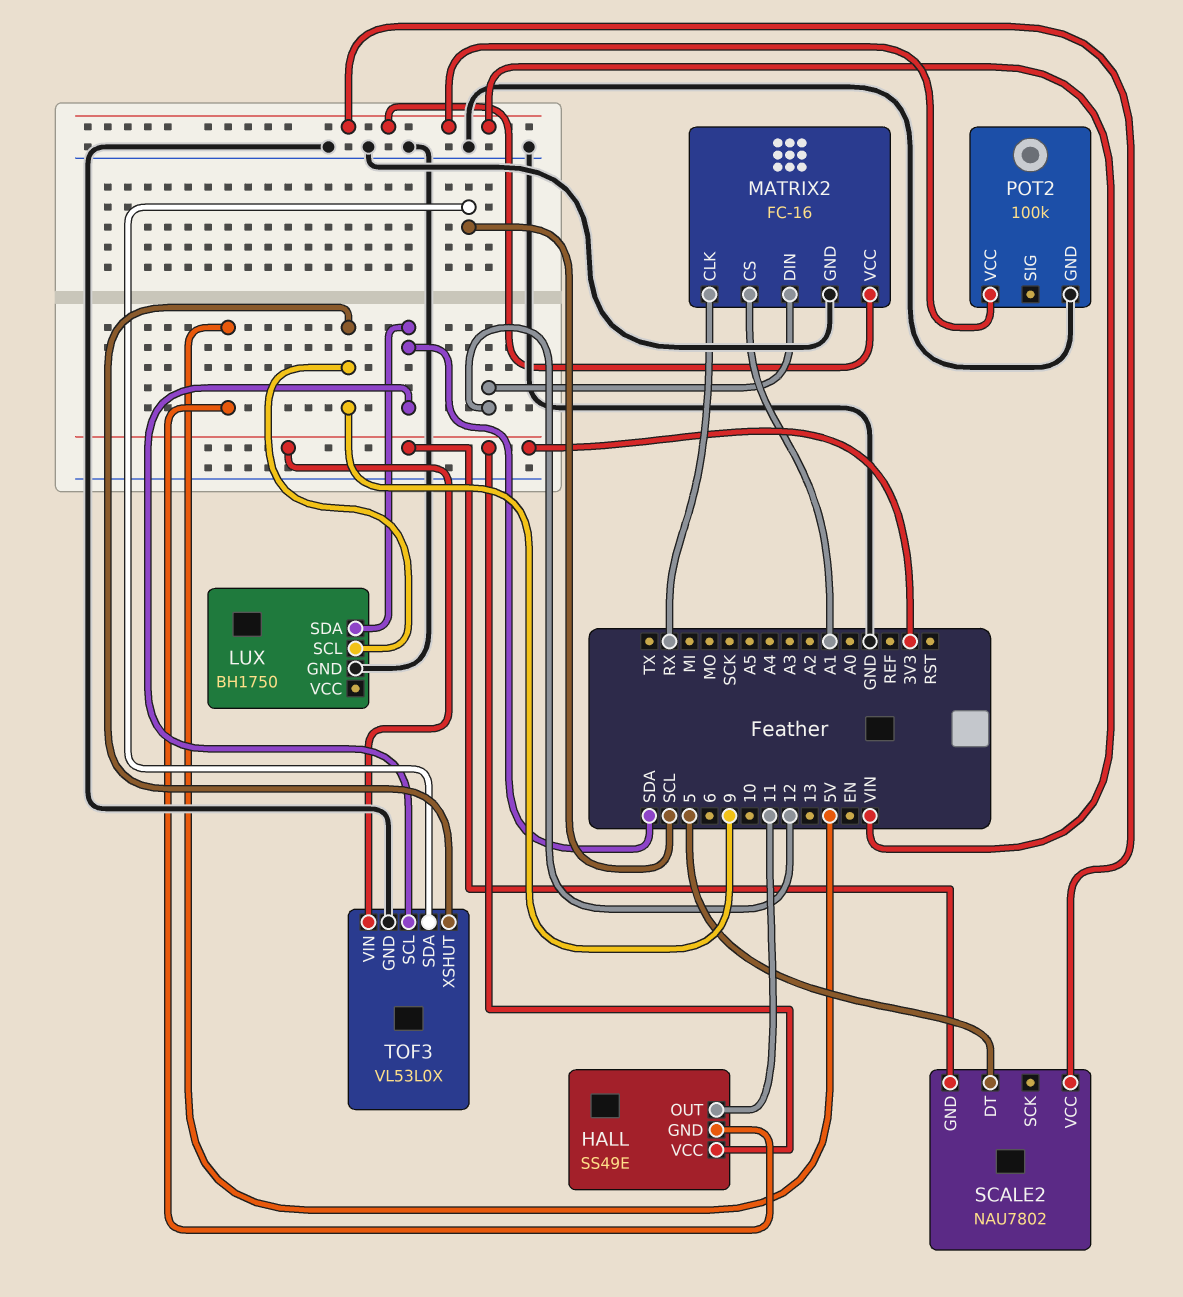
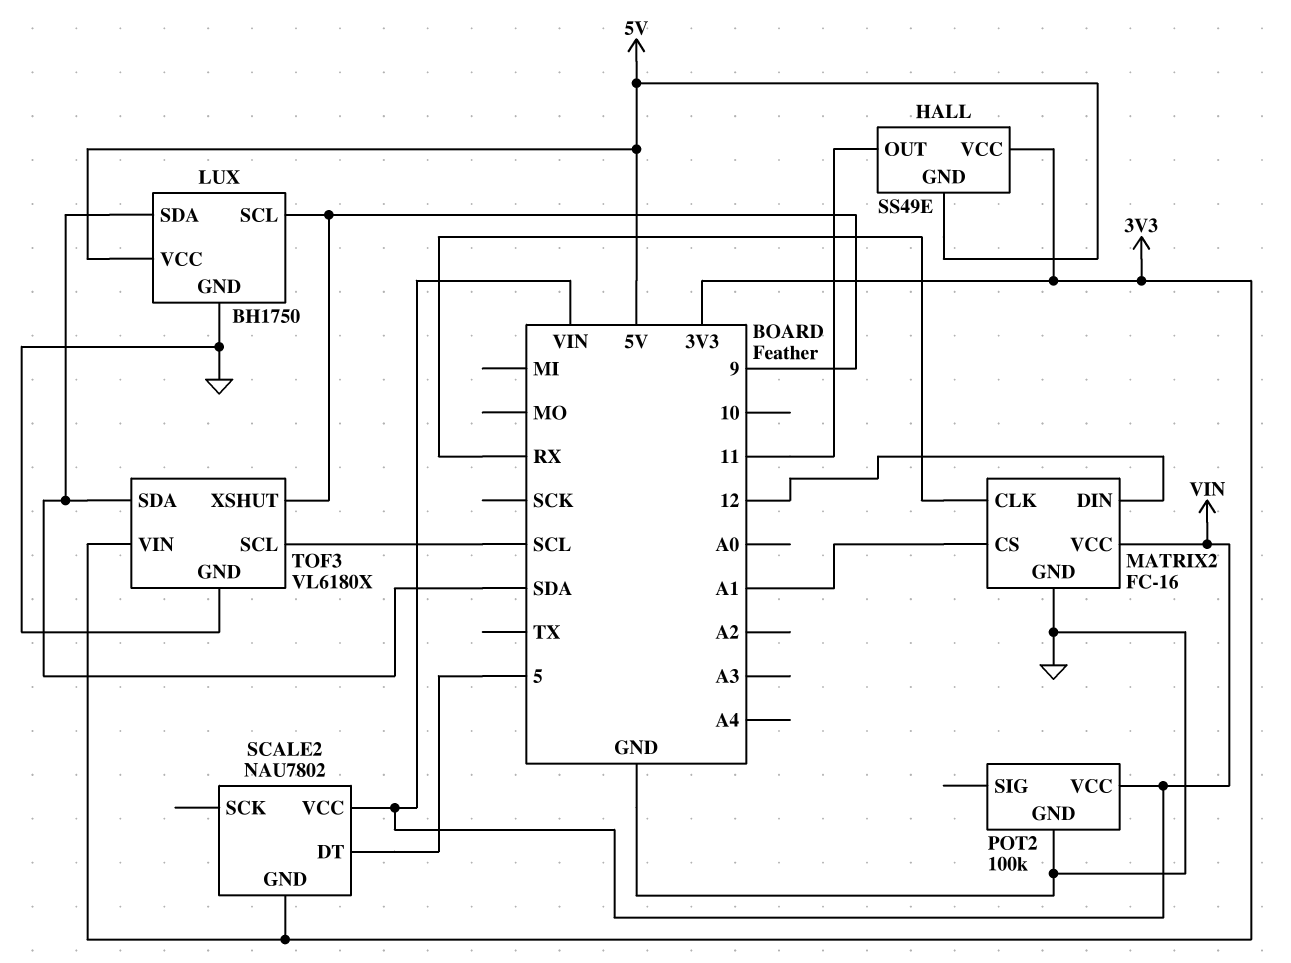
LUX pin VCC: none -> 5V
TOF3: VL53L0X -> VL6180X
TOF3 pin SCL: SDA -> SCL
TOF3 pin SDA: SCL -> SDA

